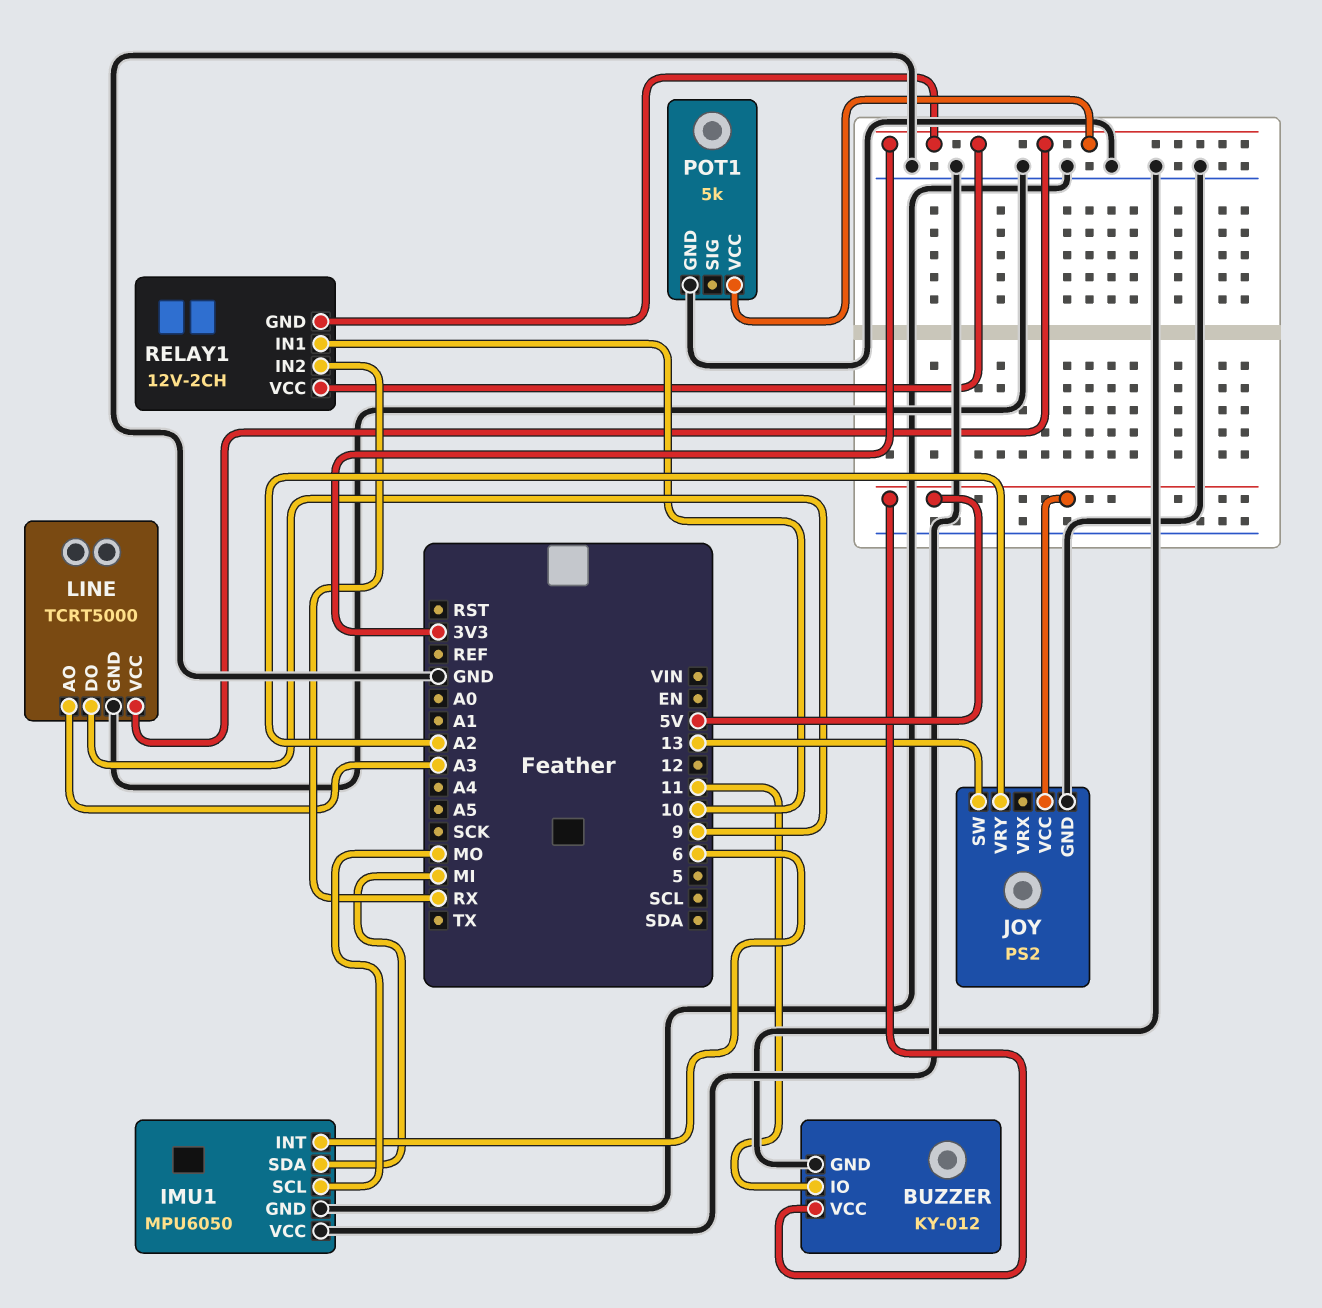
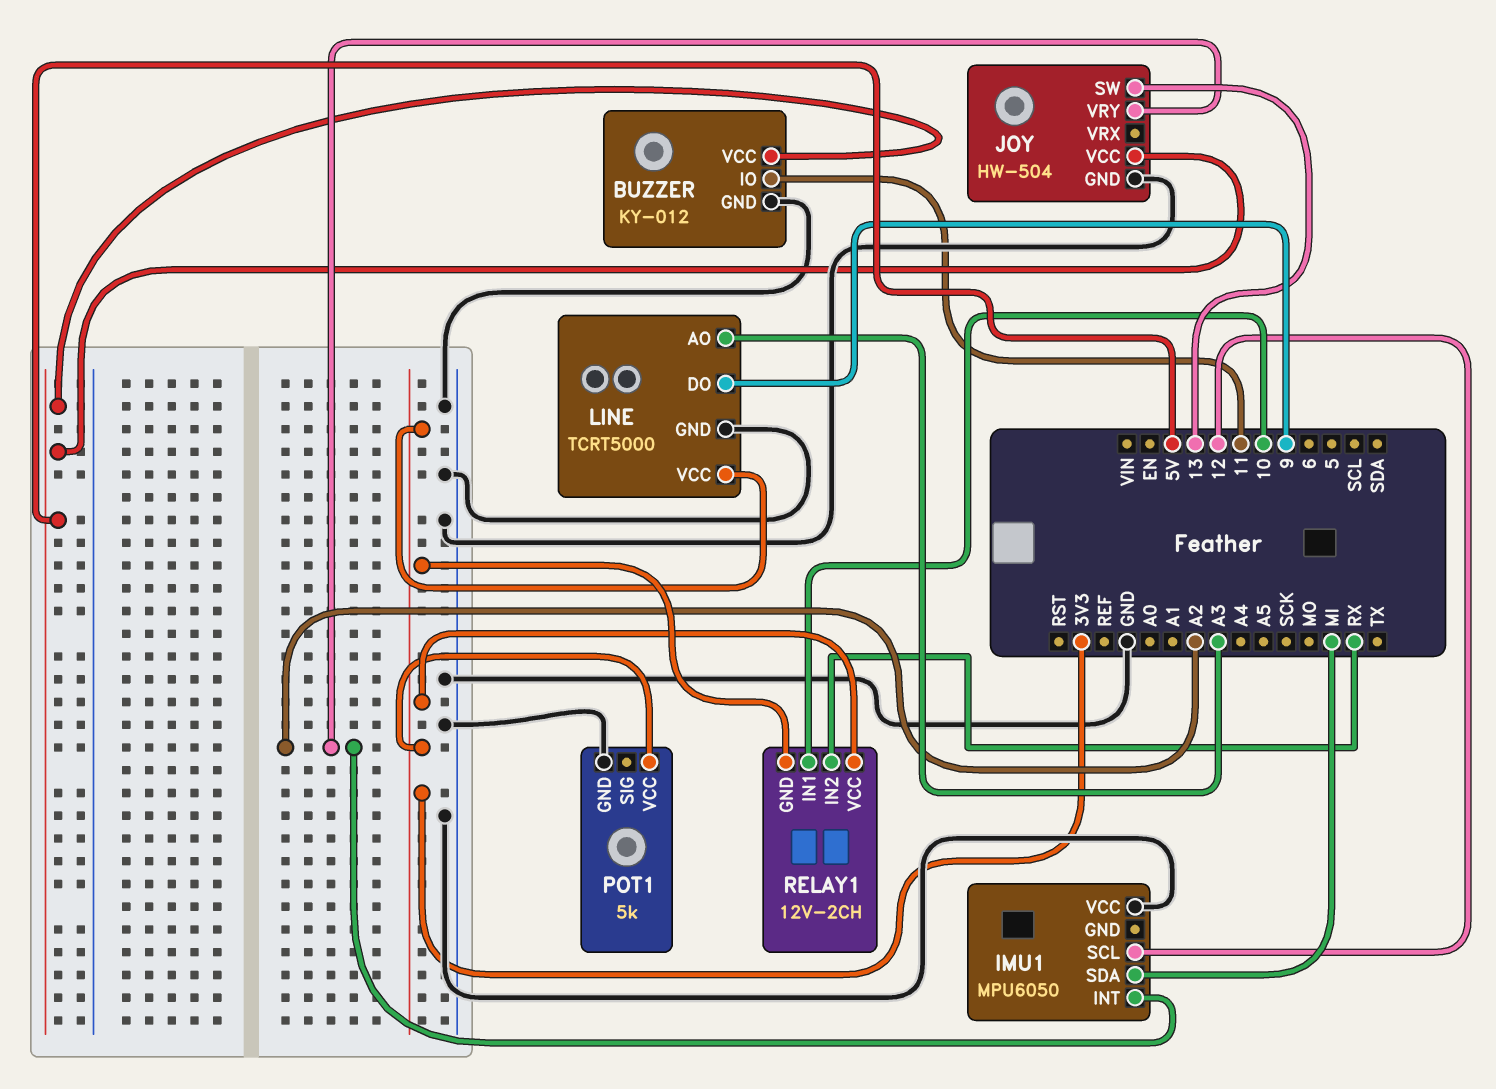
IMU1 pin GND: GND -> none
IMU1 pin INT: 6 -> A2
IMU1 pin SCL: MO -> 12
JOY: PS2 -> HW-504

